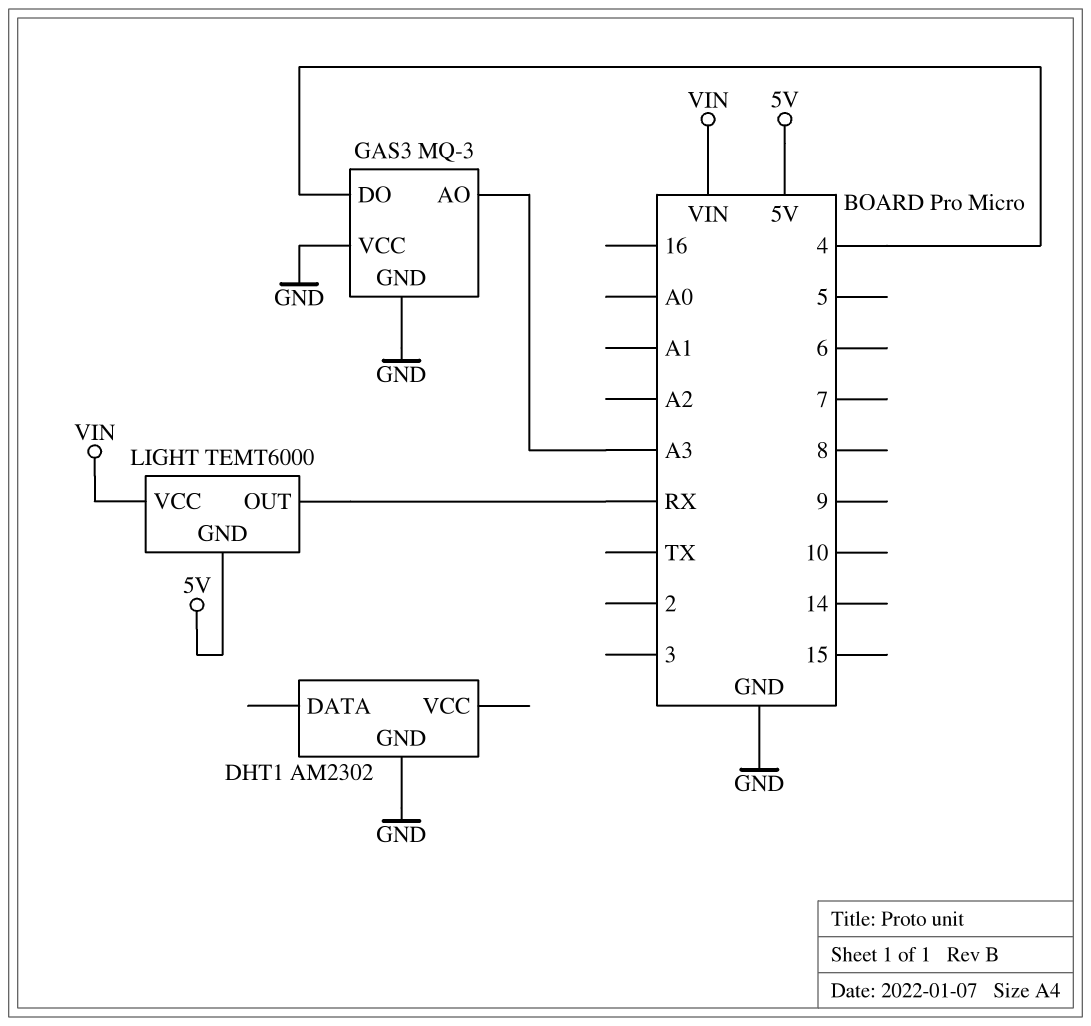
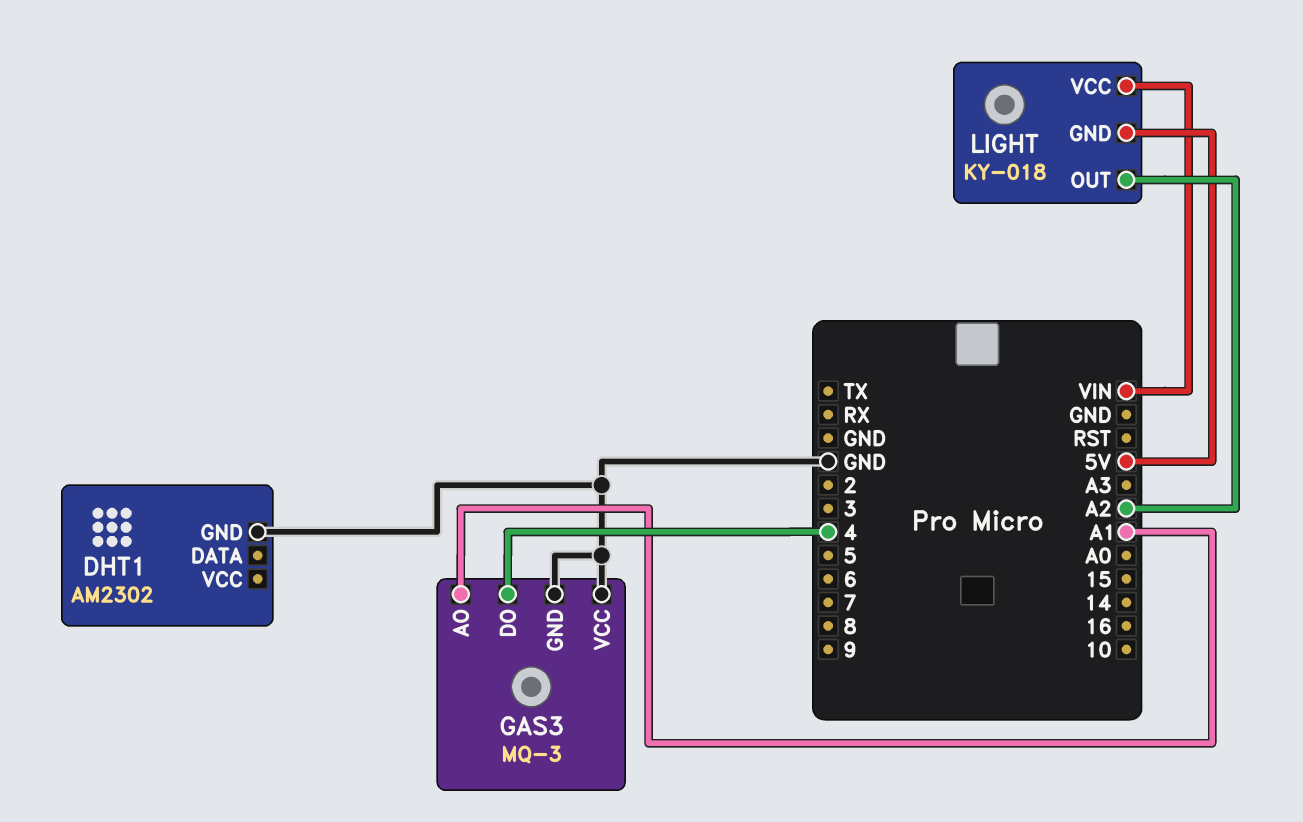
GAS3 pin AO: A3 -> A1
LIGHT: TEMT6000 -> KY-018
LIGHT pin OUT: RX -> A2

